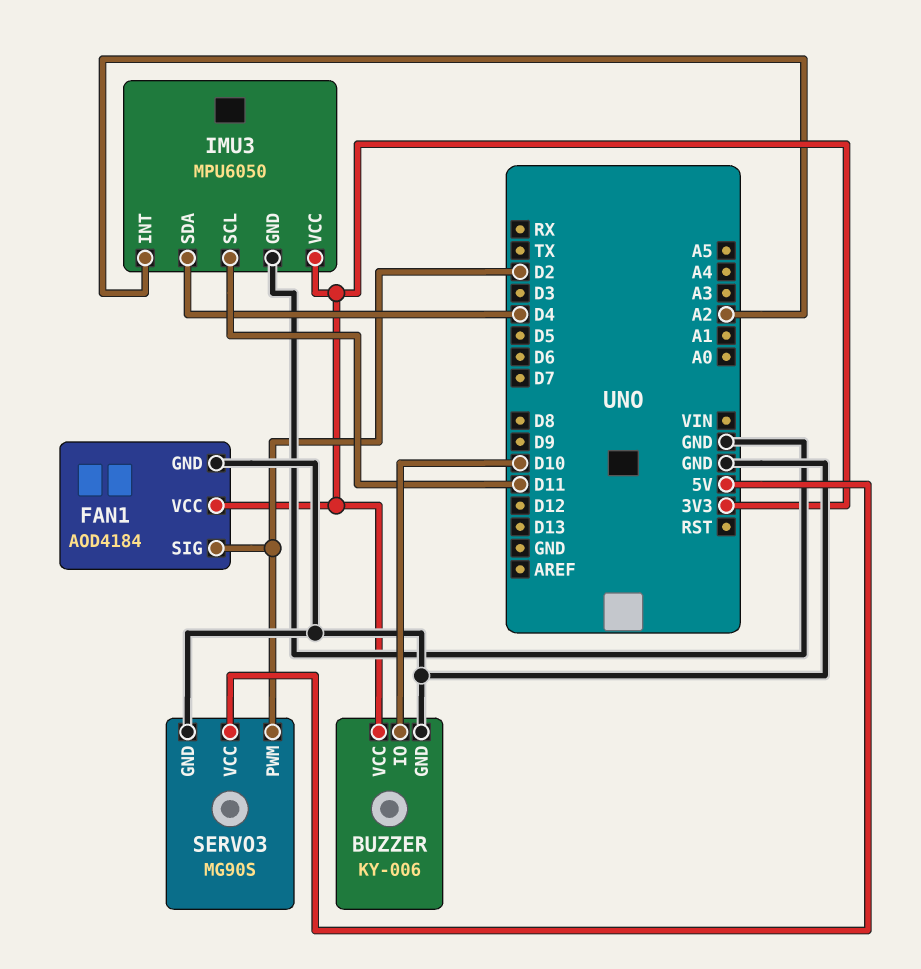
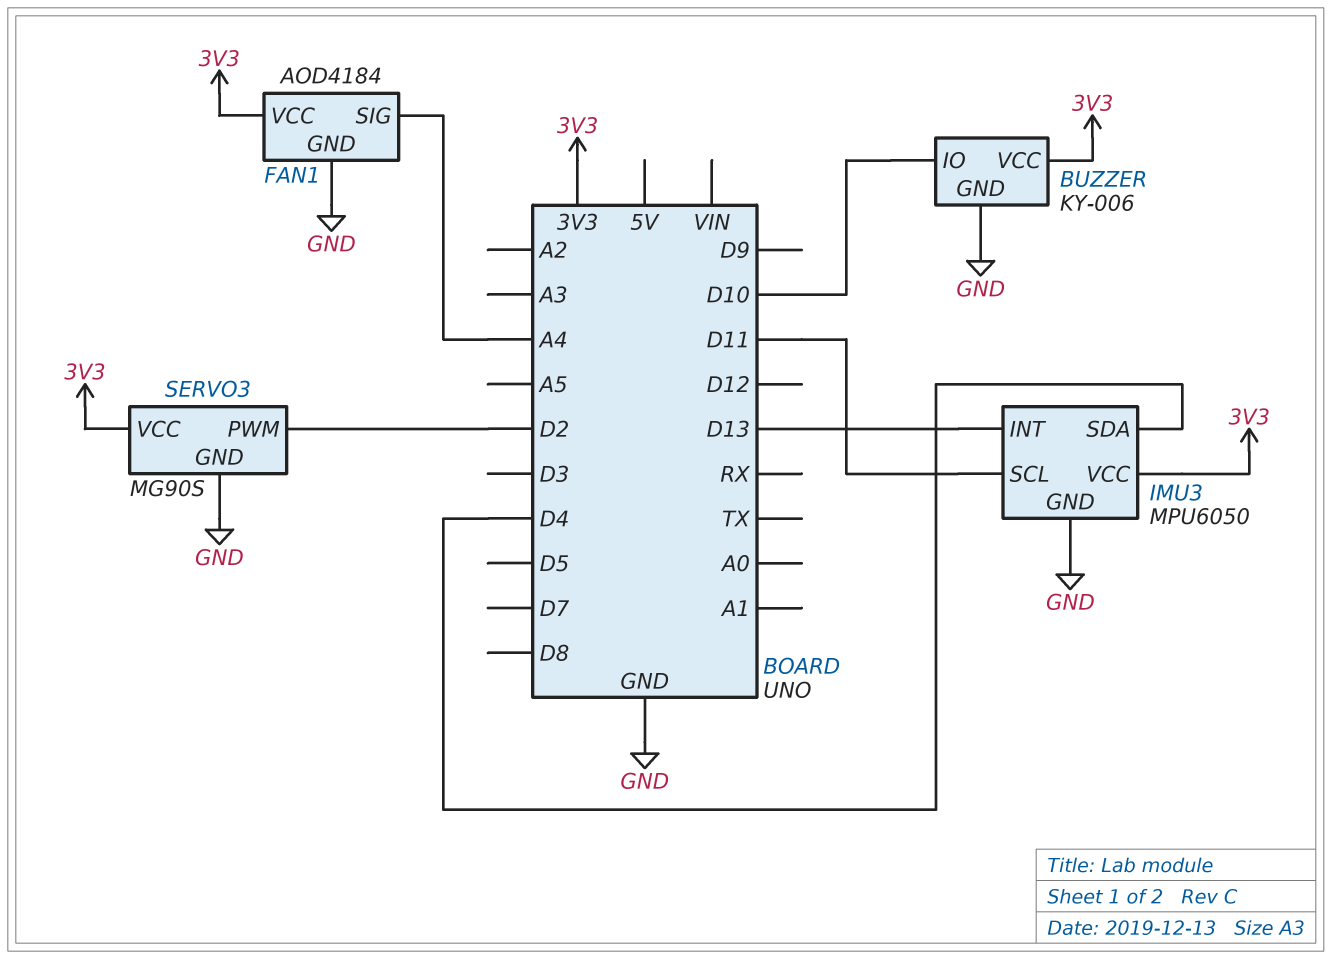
FAN1 pin SIG: D2 -> A4
IMU3 pin INT: A2 -> D13
SERVO3 pin VCC: 5V -> 3V3

